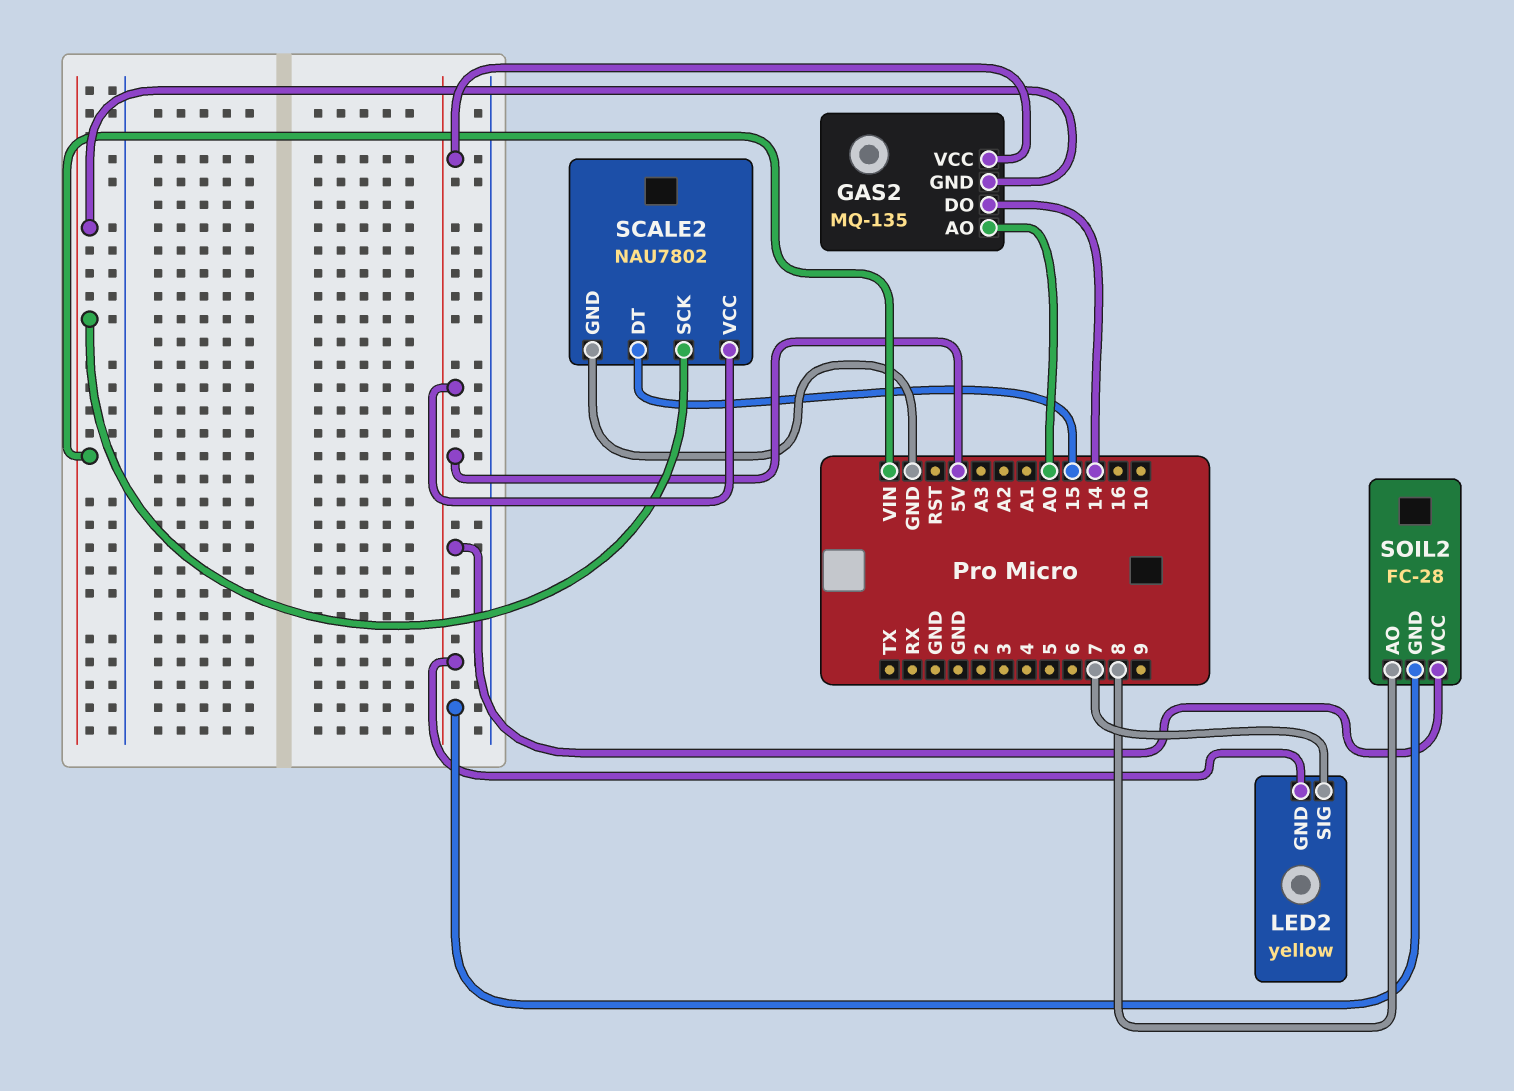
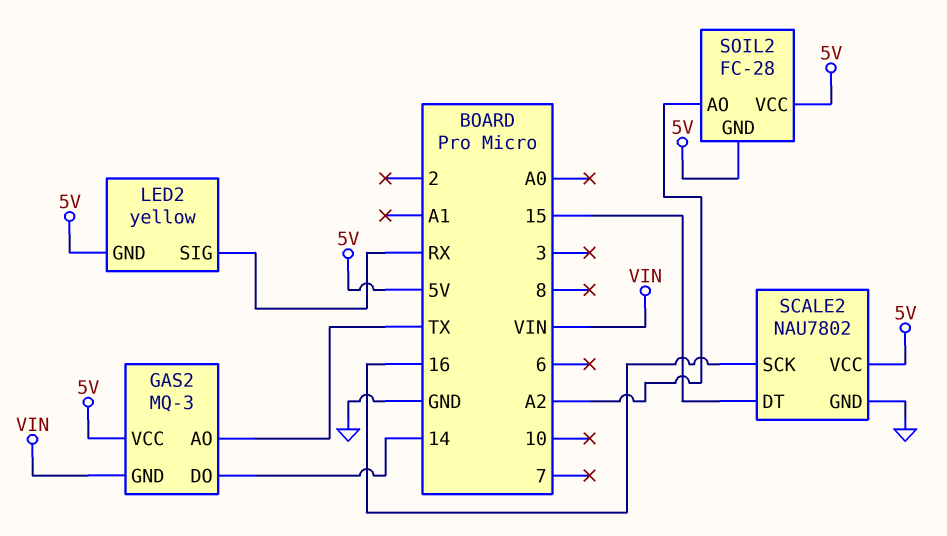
GAS2: MQ-135 -> MQ-3
GAS2 pin AO: A0 -> TX
LED2 pin SIG: 7 -> RX
SCALE2 pin SCK: VIN -> 16
SOIL2 pin AO: 8 -> A2

